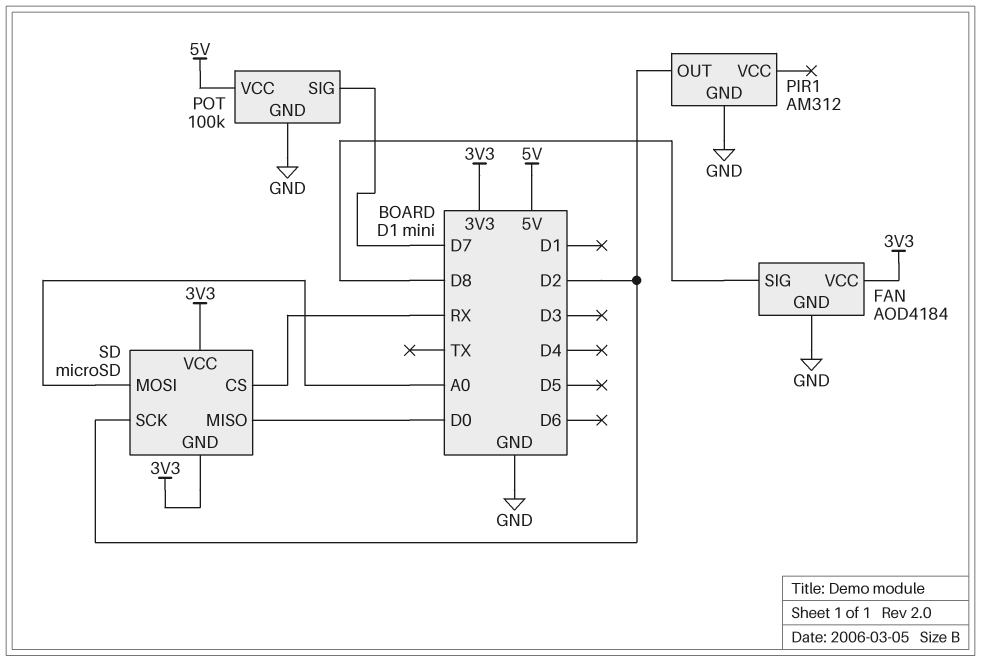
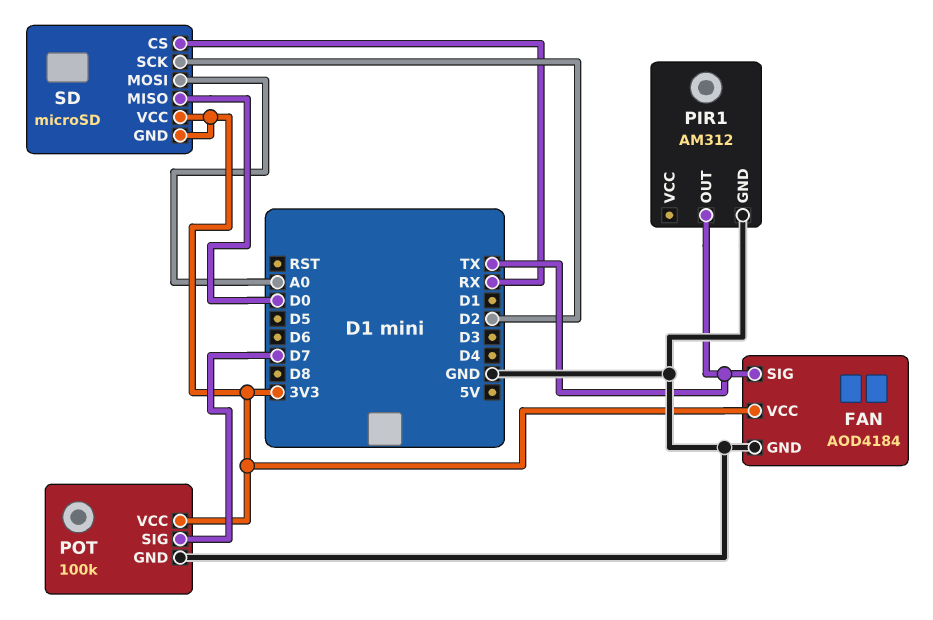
FAN pin SIG: D8 -> TX
PIR1 pin OUT: D2 -> TX
POT pin VCC: 5V -> 3V3

